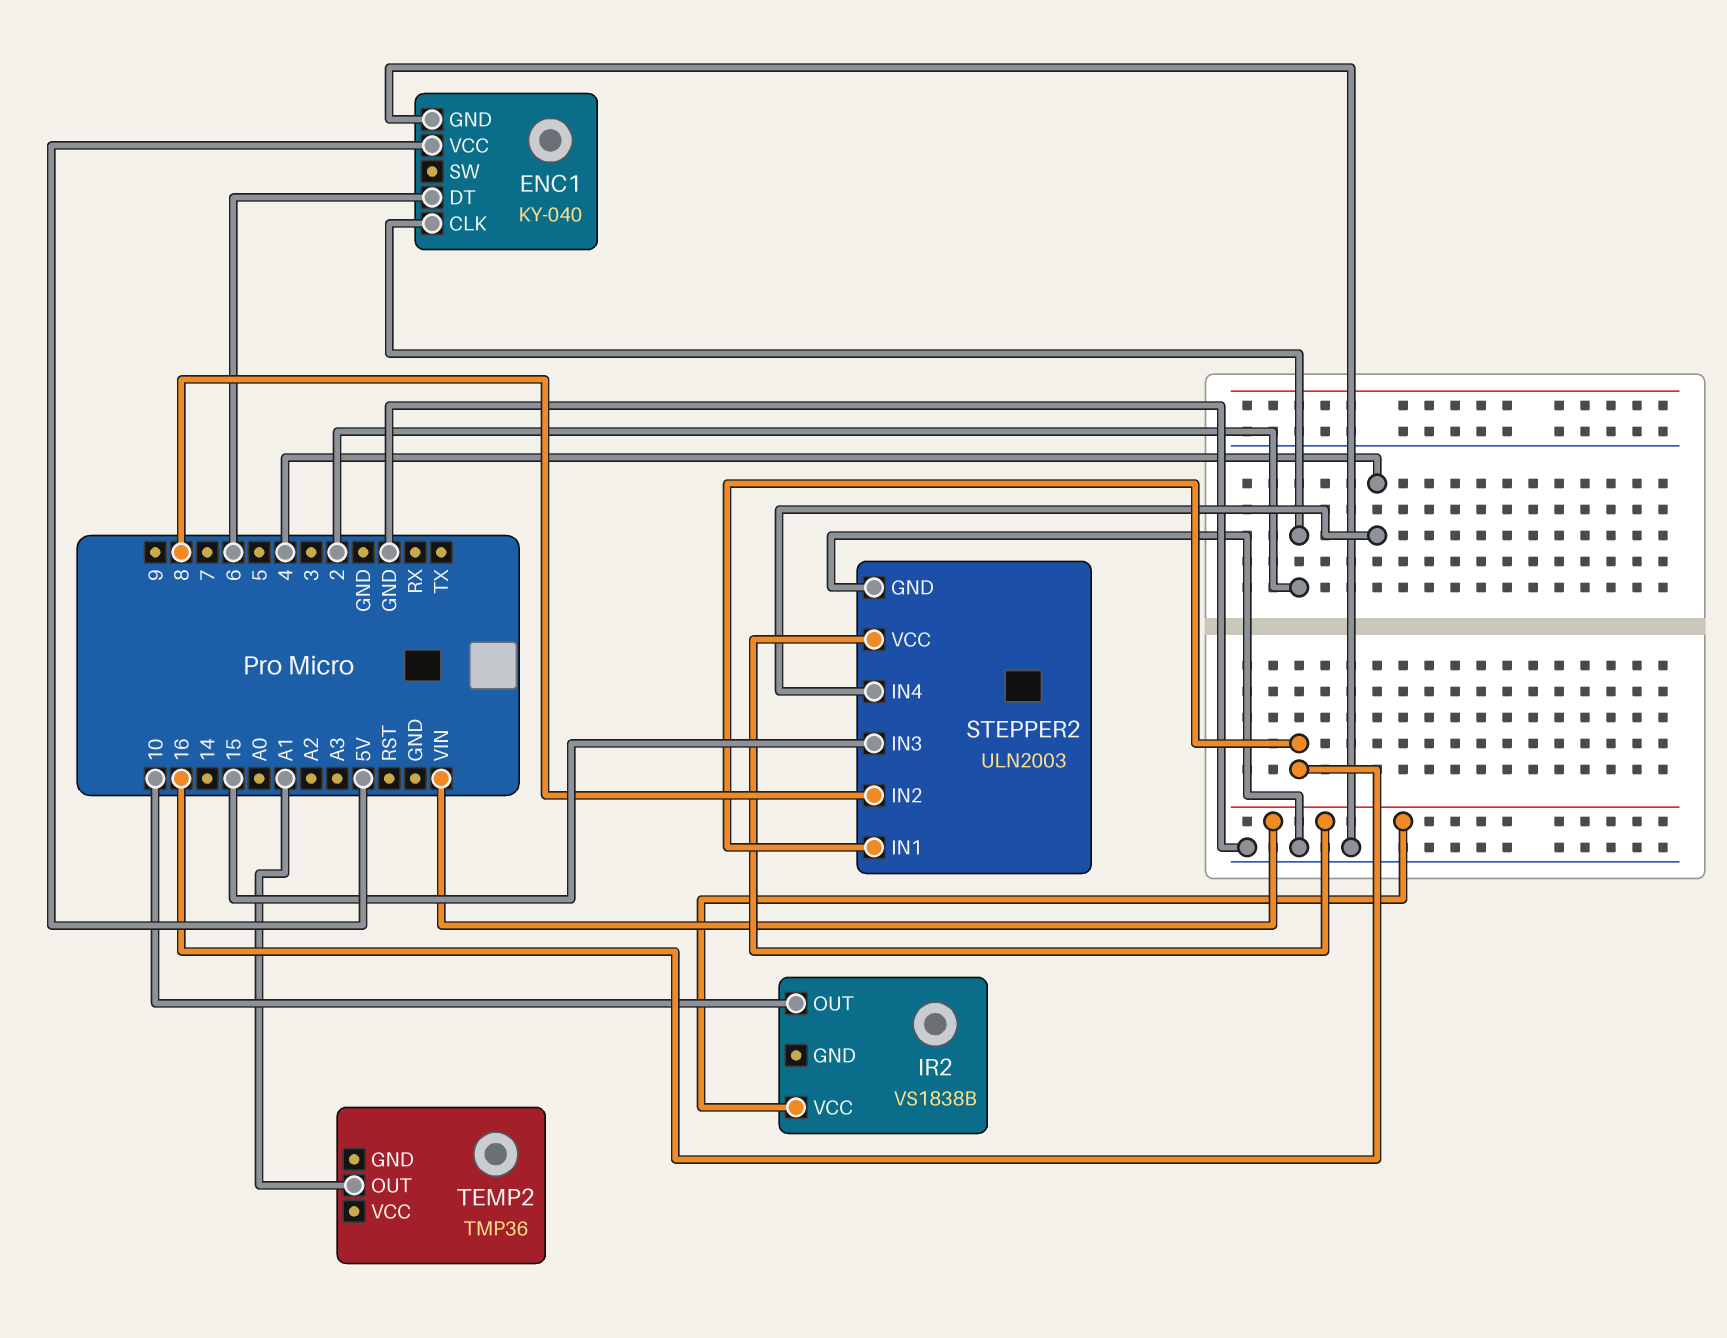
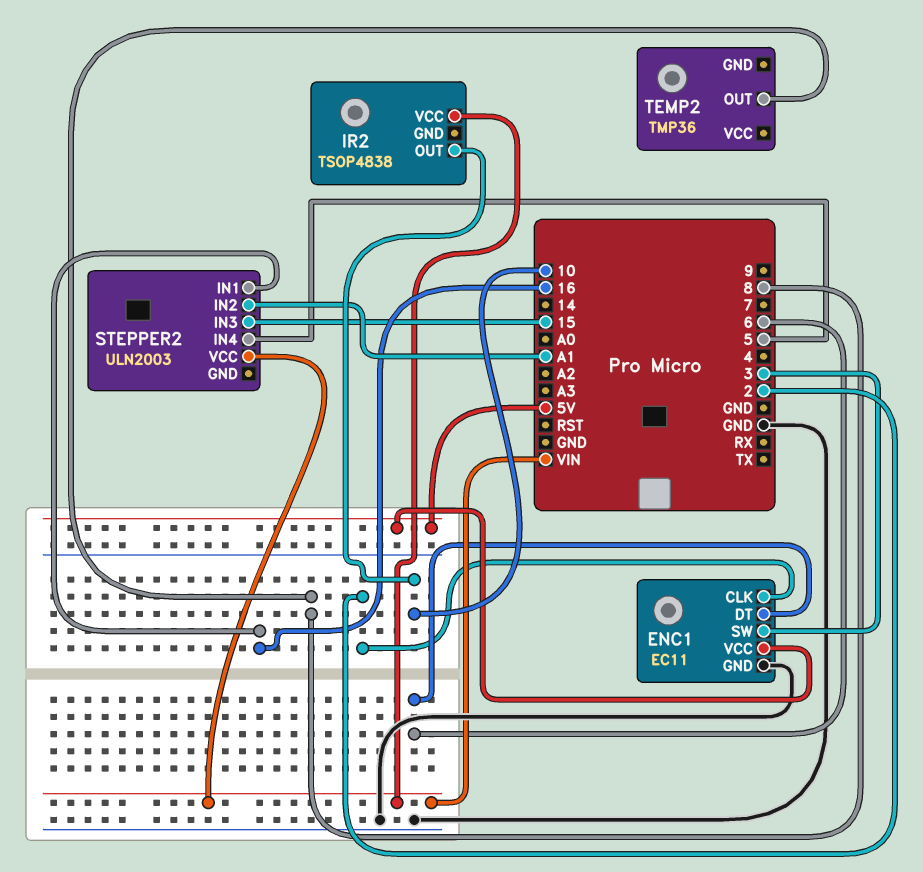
ENC1: KY-040 -> EC11
ENC1 pin SW: none -> 3
IR2: VS1838B -> TSOP4838
STEPPER2 pin GND: GND -> none
STEPPER2 pin IN2: 8 -> A1
STEPPER2 pin IN4: 4 -> 5
TEMP2 pin OUT: A1 -> 8

